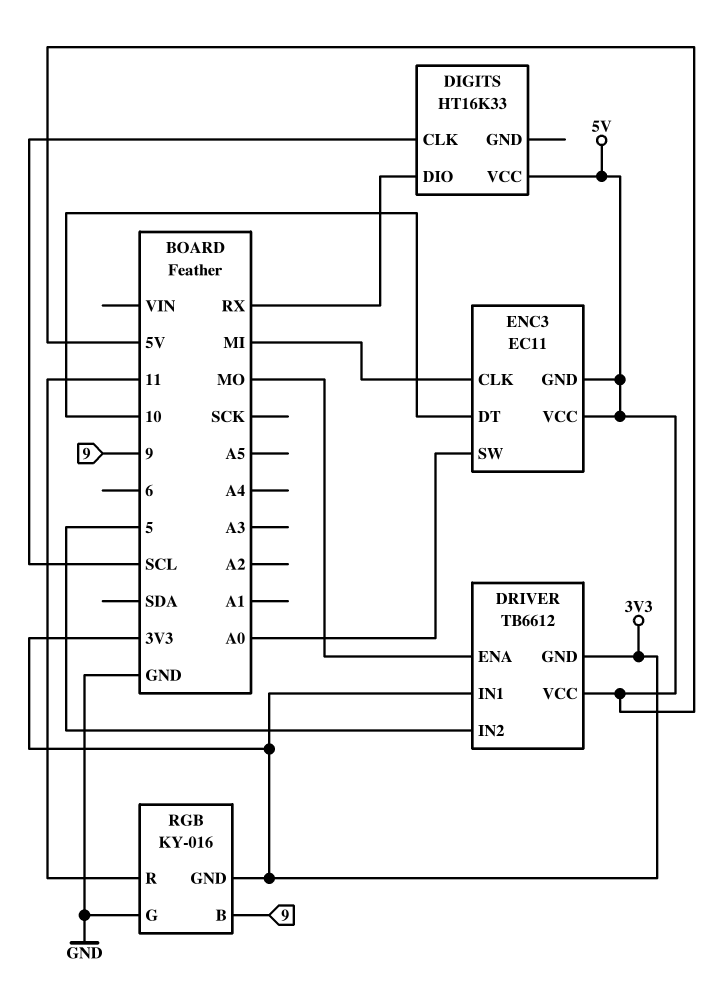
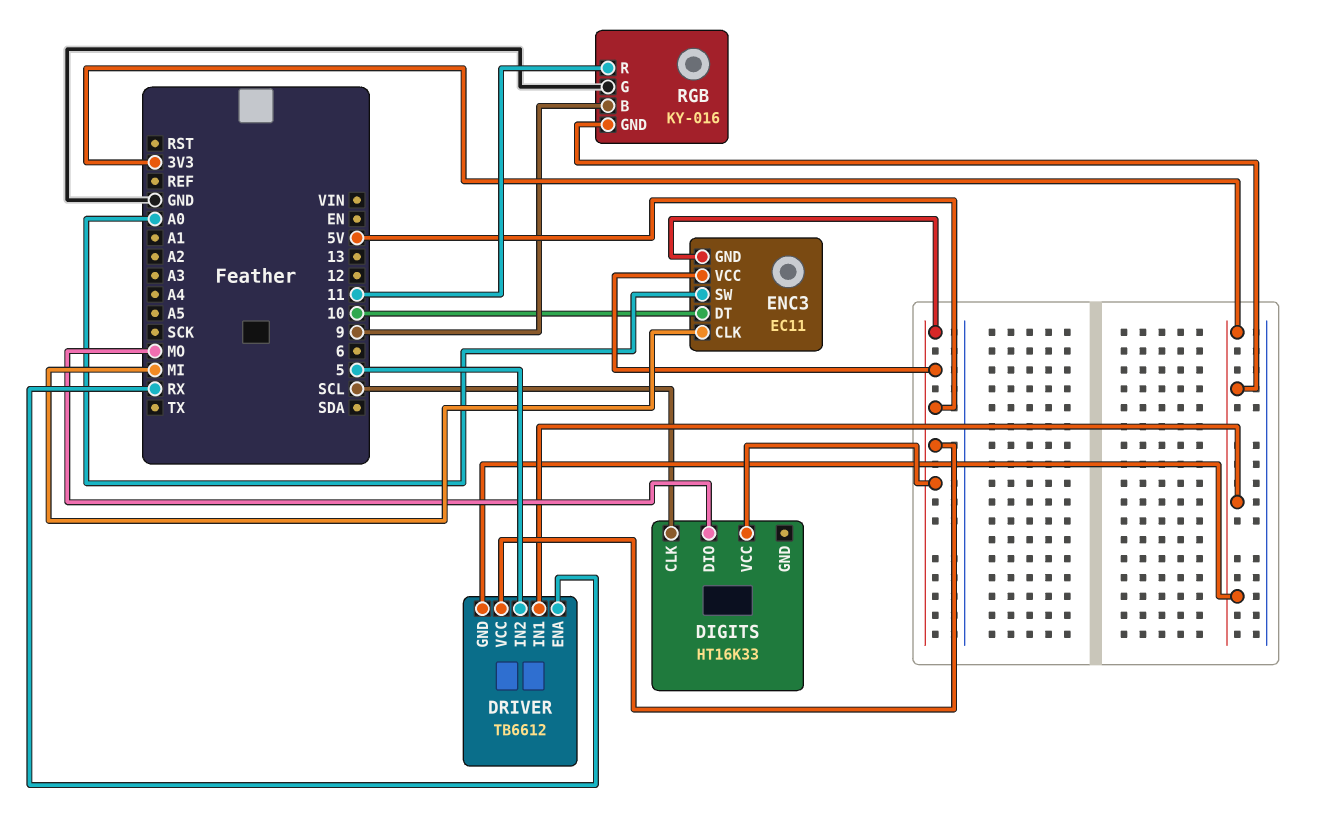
DIGITS pin DIO: RX -> MO
DRIVER pin ENA: MO -> RX

